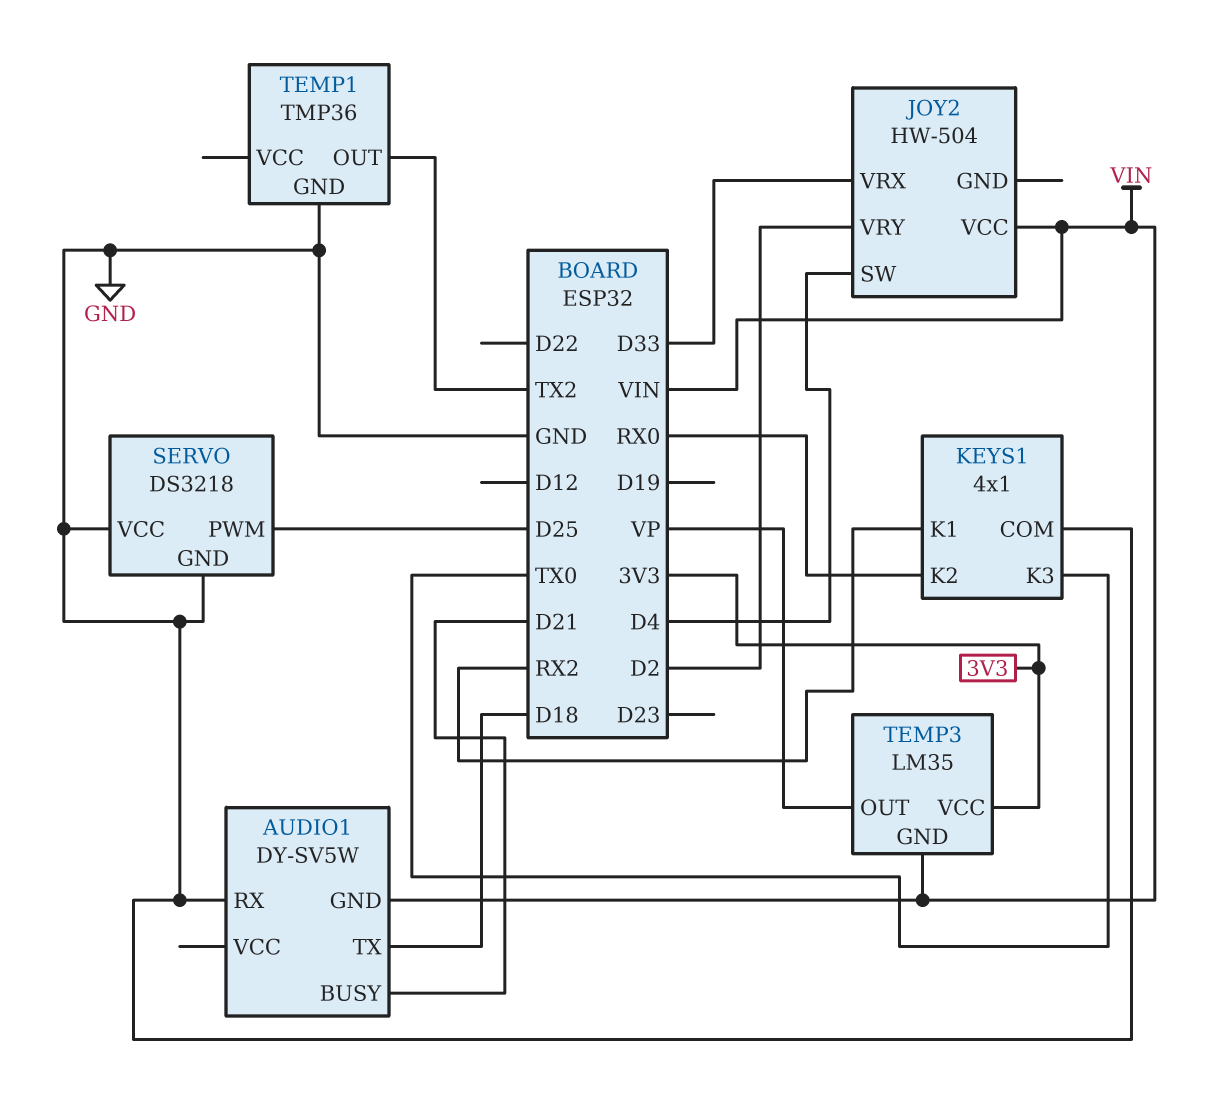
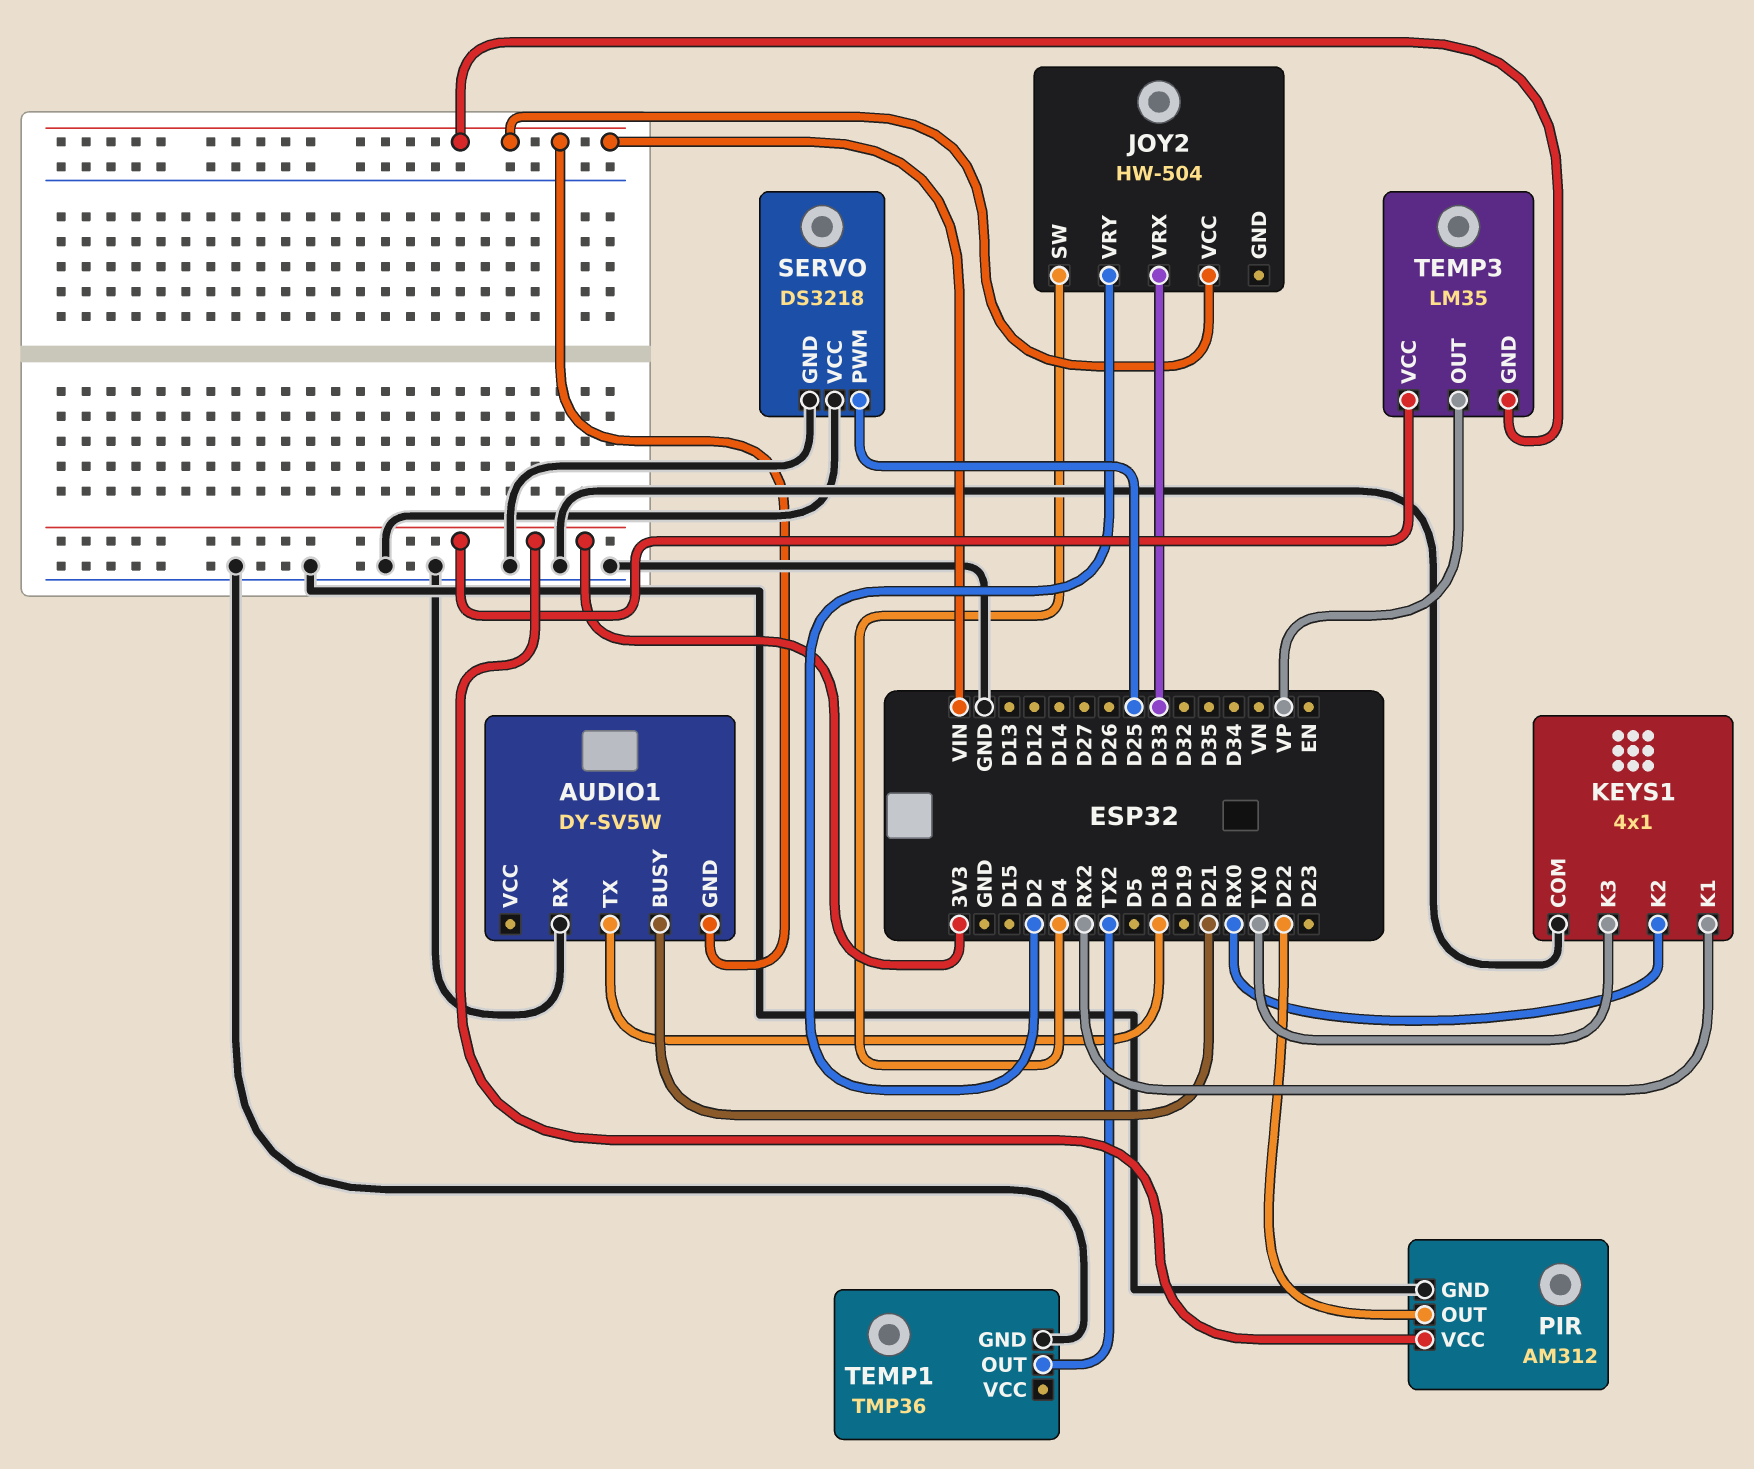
PIR: none -> AM312
PIR pin GND: none -> GND
PIR pin OUT: none -> D22
PIR pin VCC: none -> 3V3

